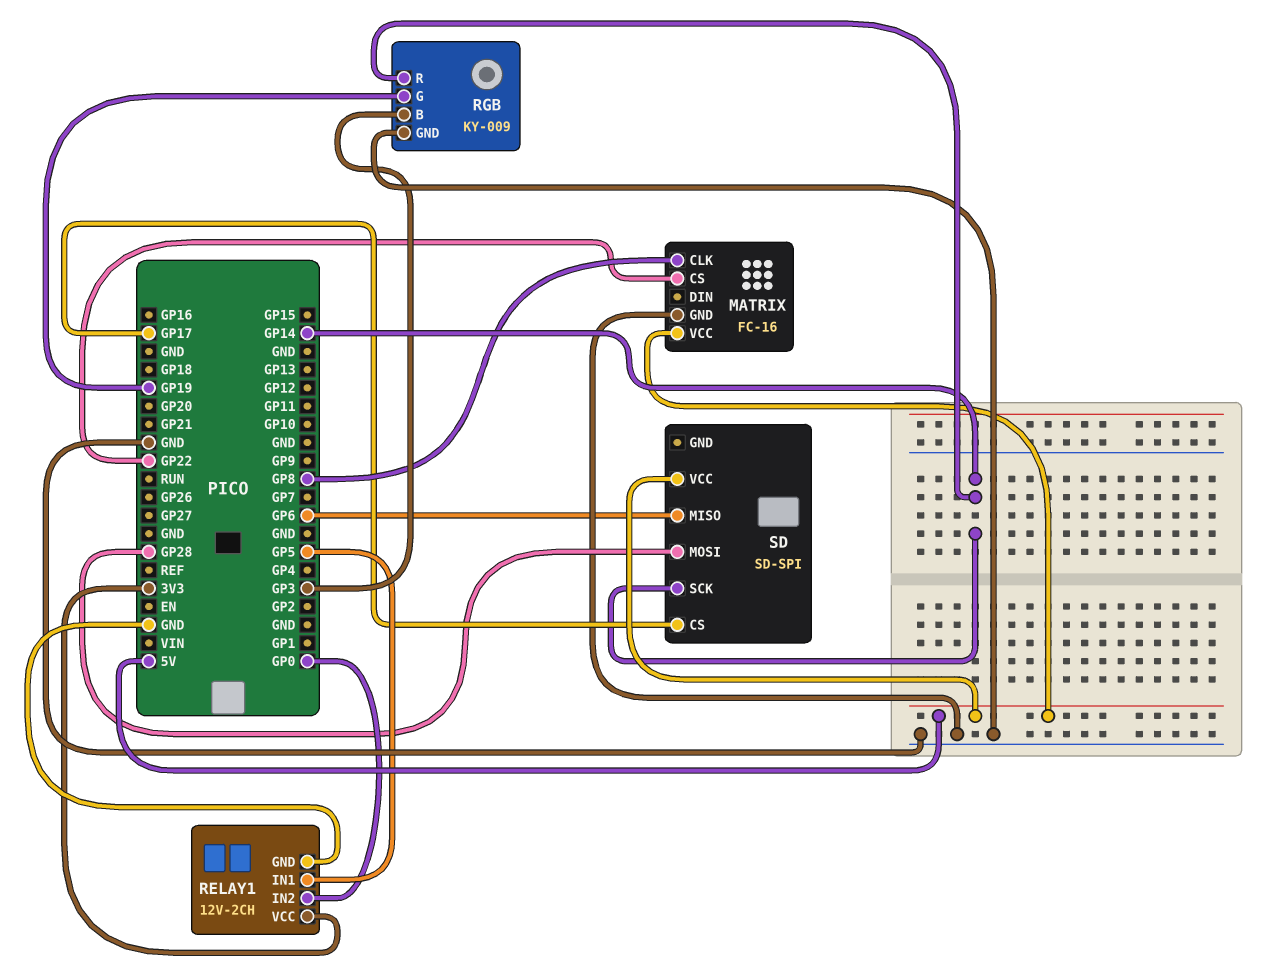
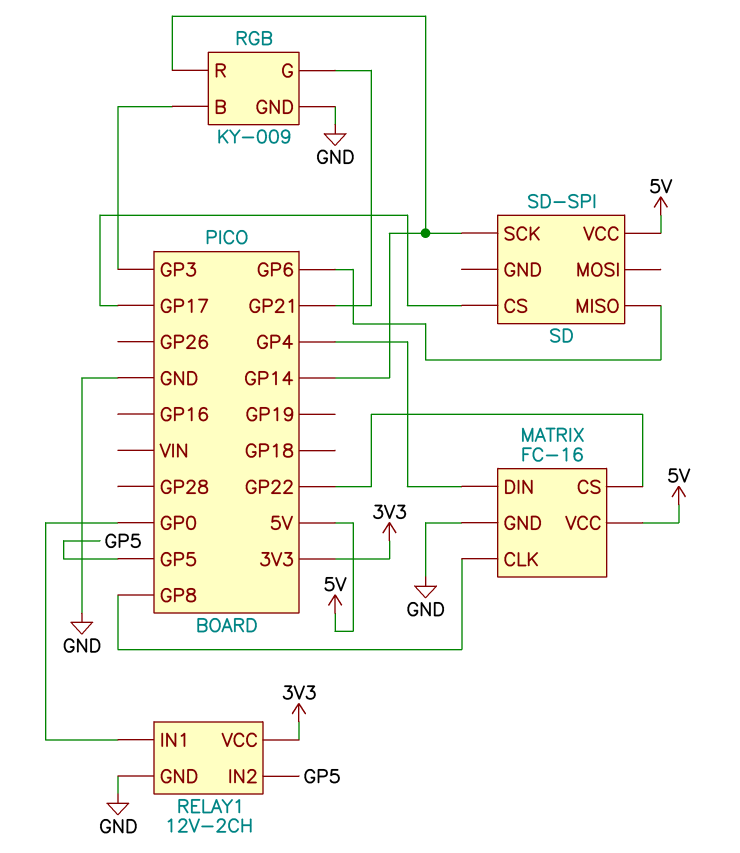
MATRIX pin DIN: none -> GP4
RELAY1 pin IN1: GP5 -> GP0
RELAY1 pin IN2: GP0 -> GP5
RGB pin G: GP19 -> GP21
SD pin MOSI: GP28 -> none

